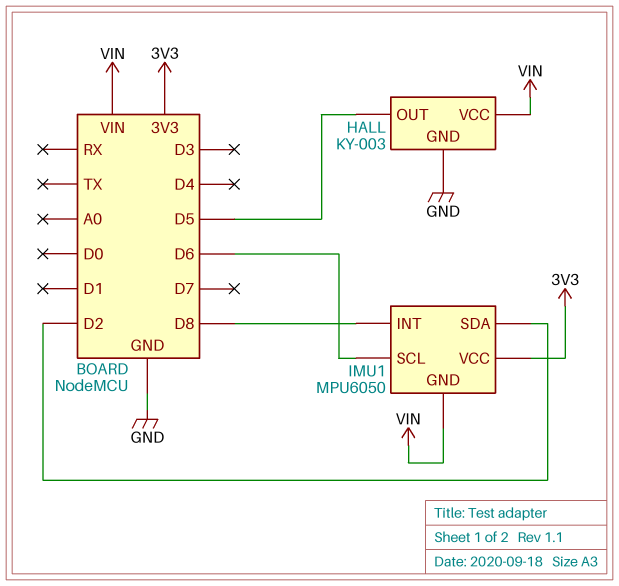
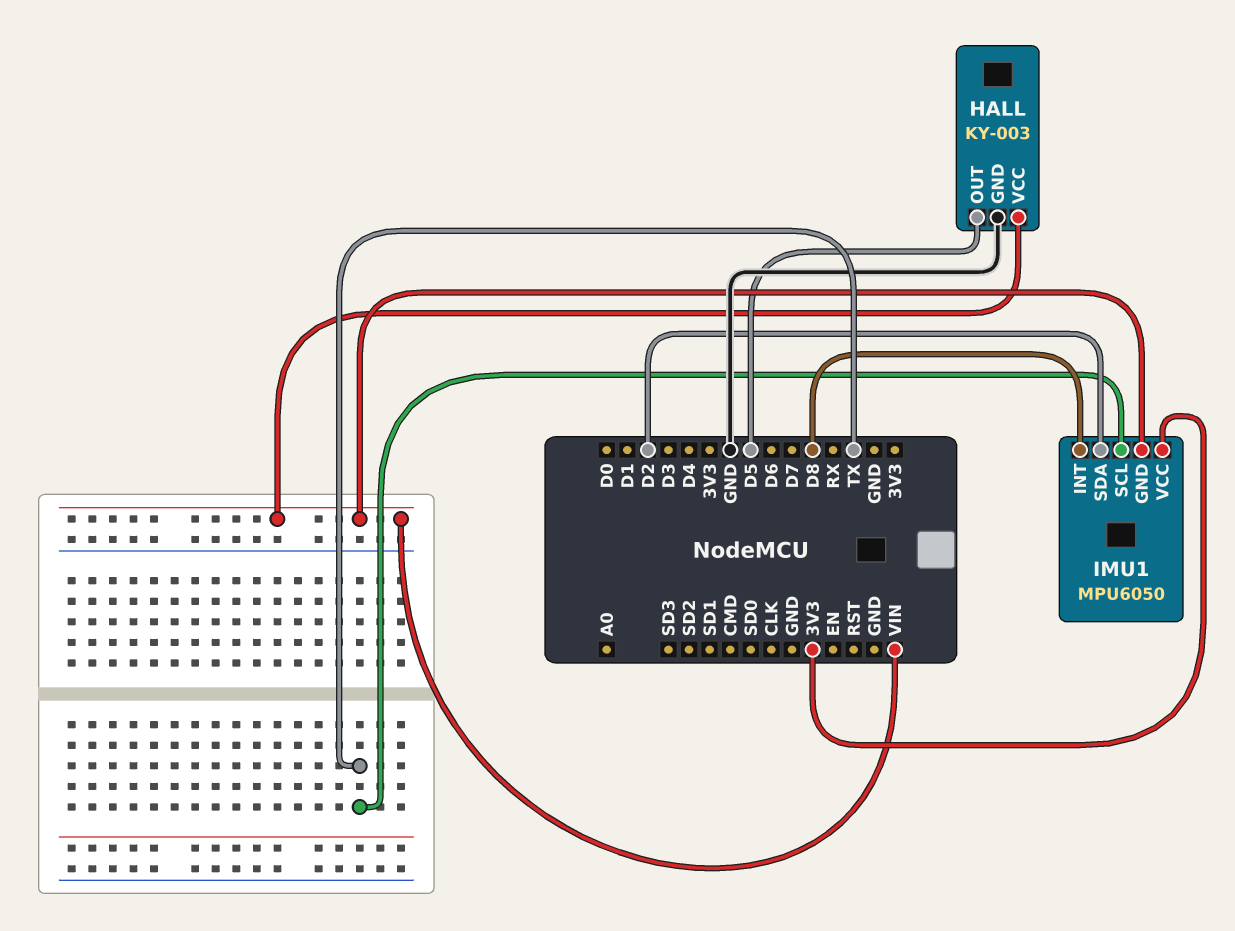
IMU1 pin SCL: D6 -> TX

